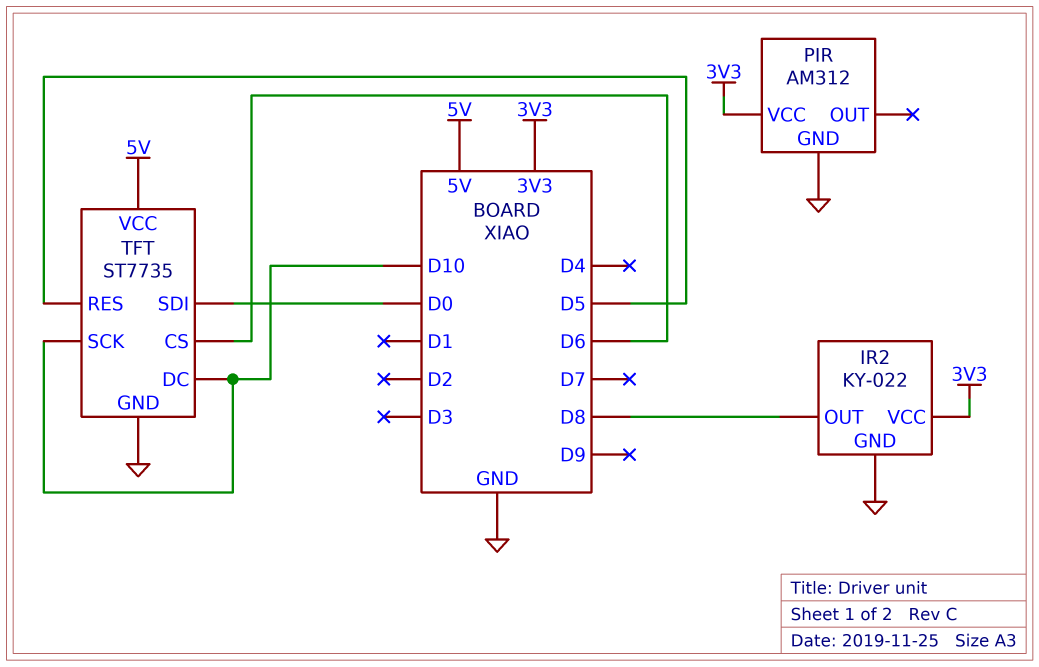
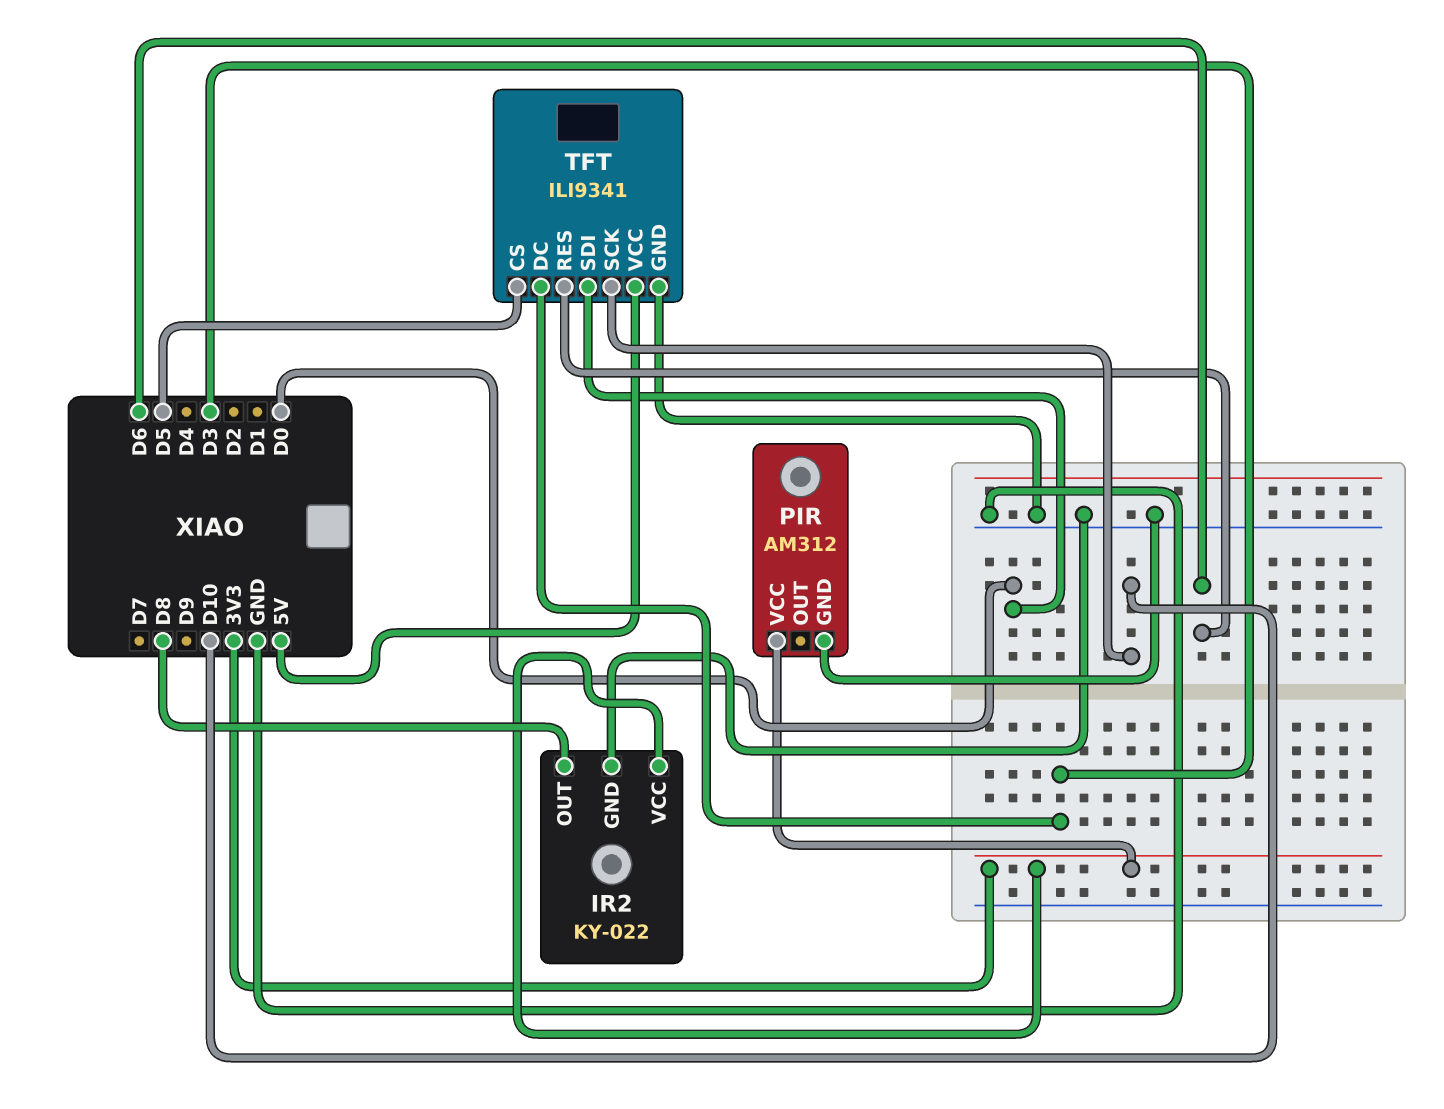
TFT: ST7735 -> ILI9341
TFT pin CS: D6 -> D5
TFT pin DC: D10 -> D3
TFT pin RES: D5 -> D6

